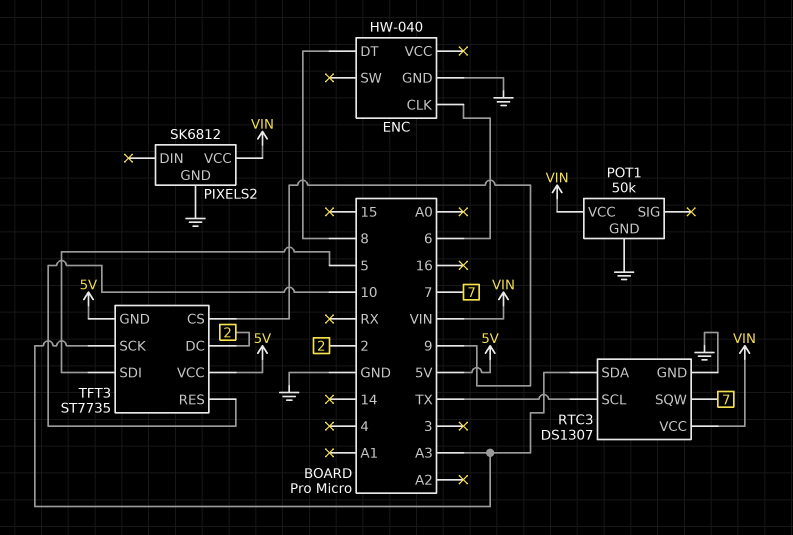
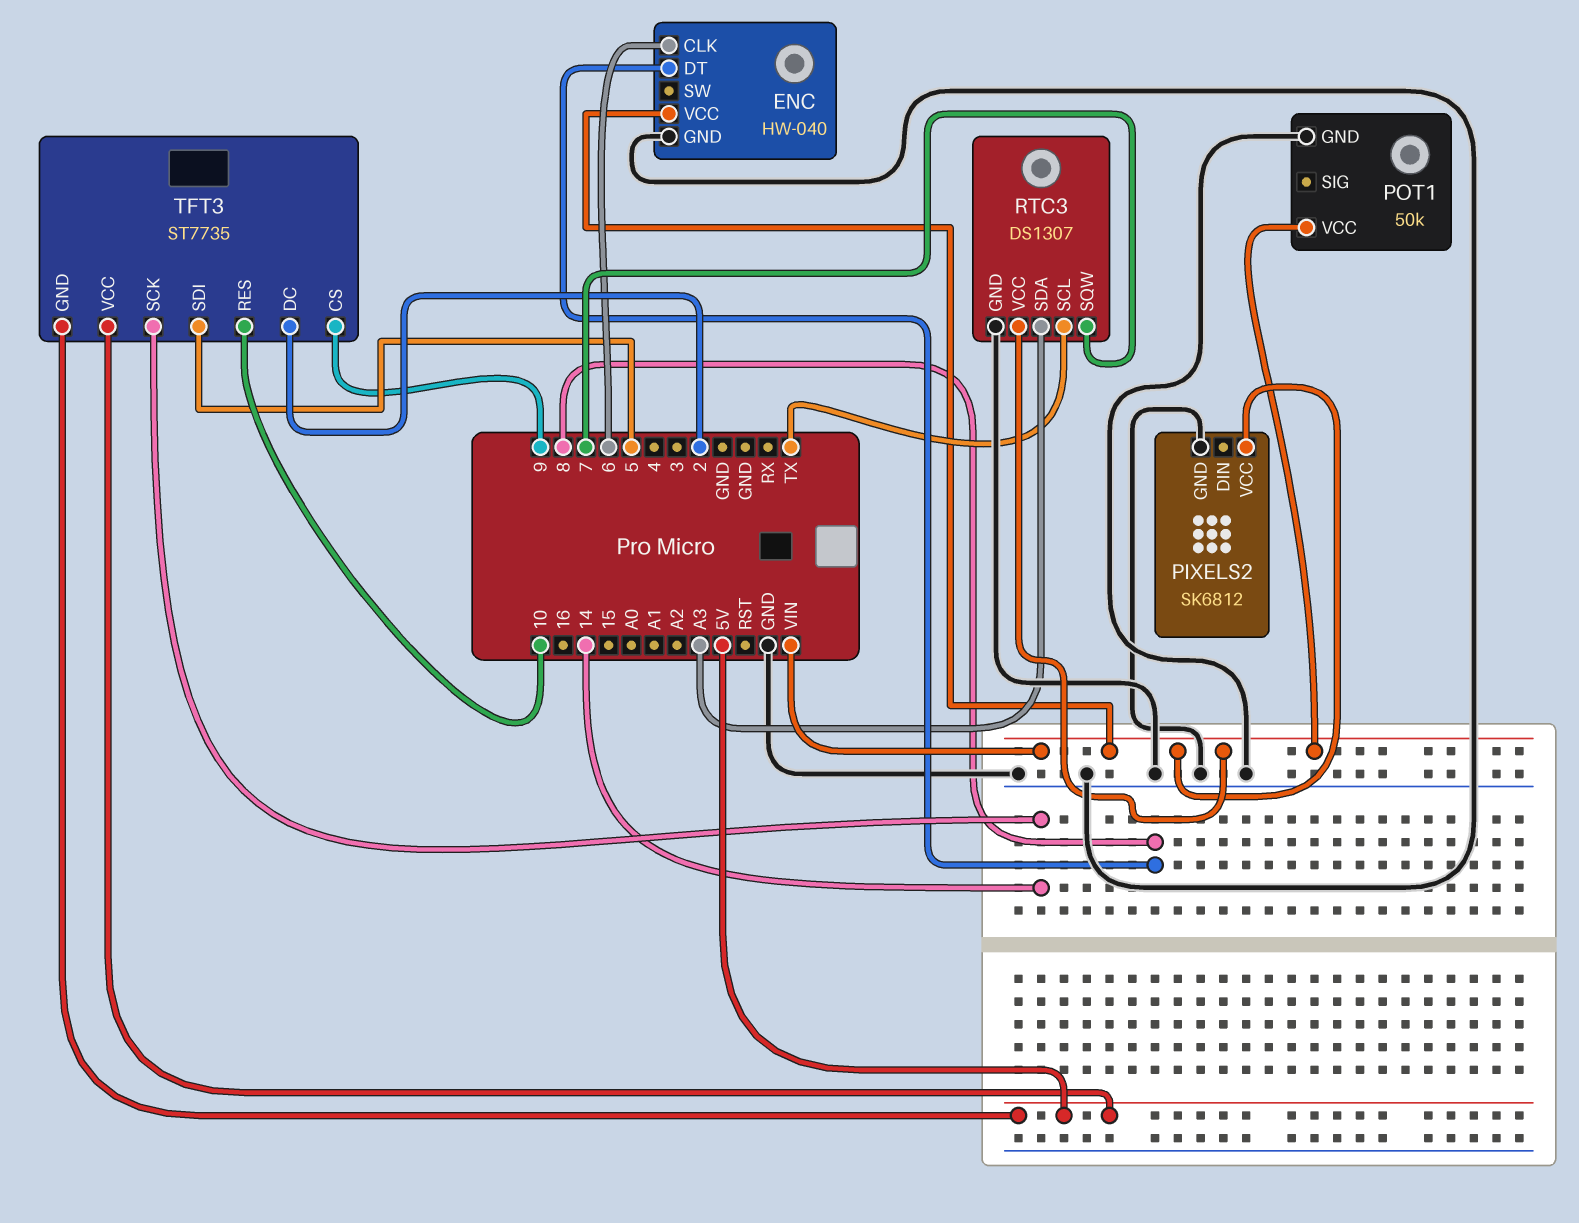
ENC pin VCC: none -> VIN
TFT3 pin SCK: A3 -> 14

